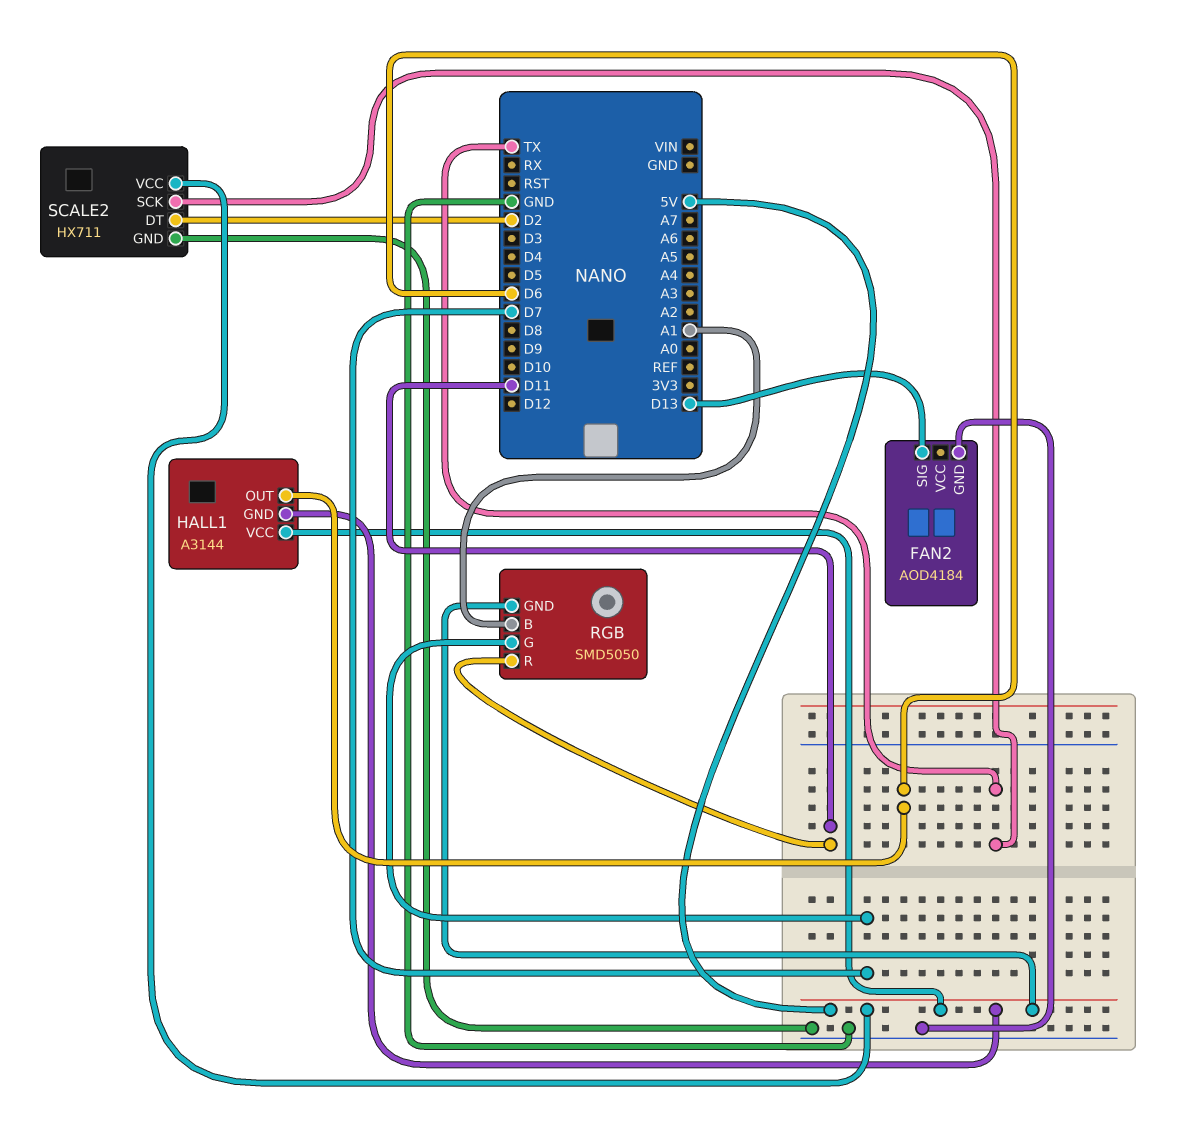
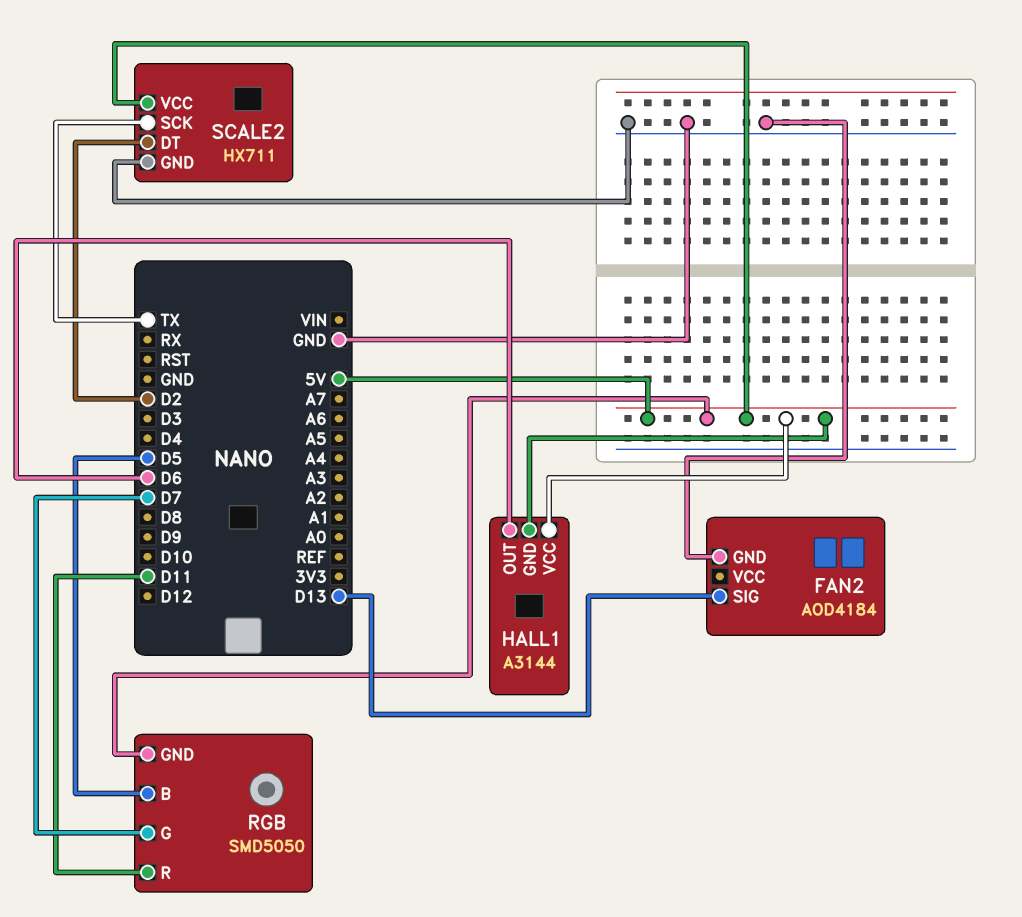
RGB pin B: A1 -> D5

